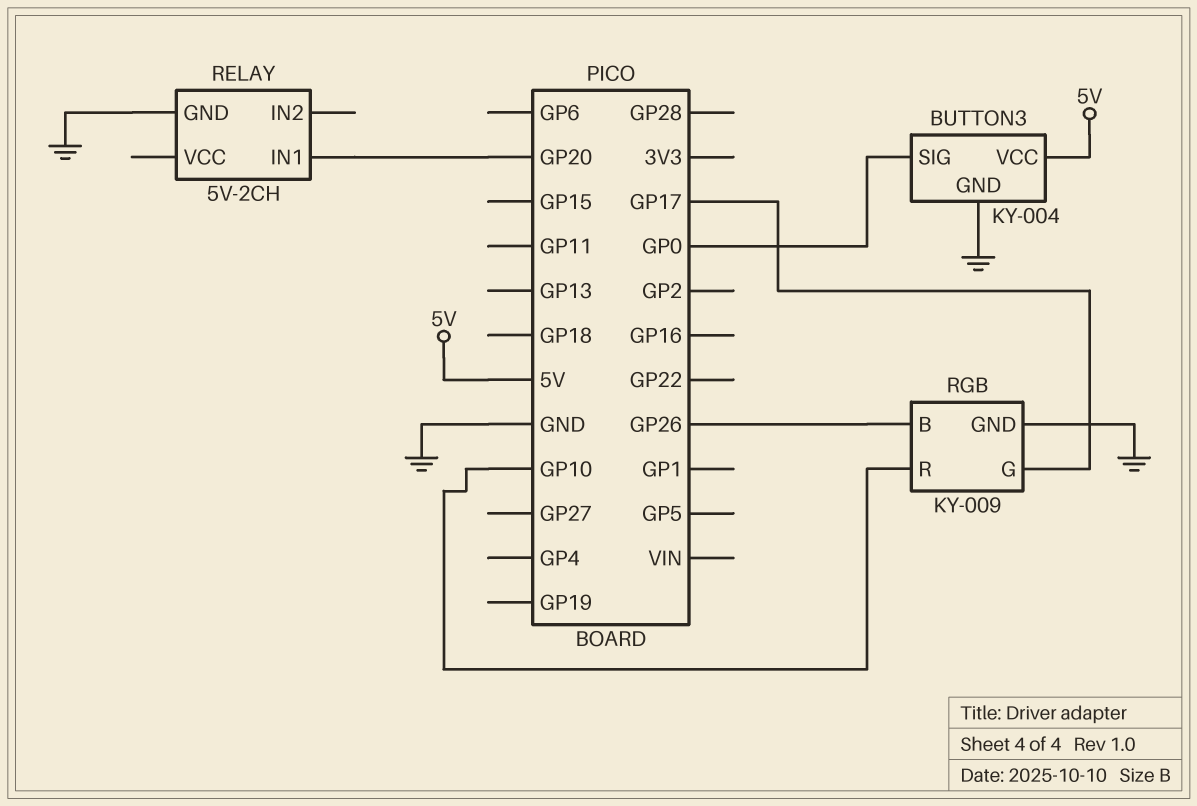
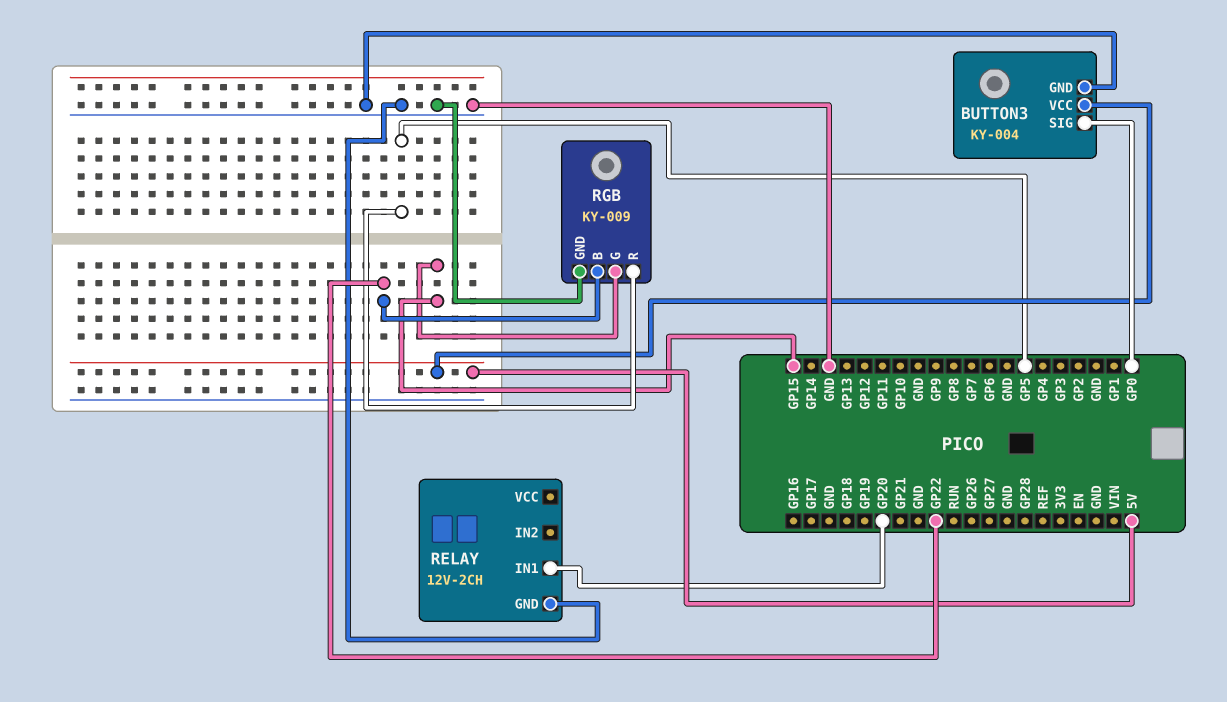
RELAY: 5V-2CH -> 12V-2CH
RGB pin B: GP26 -> GP22
RGB pin G: GP17 -> GP15
RGB pin R: GP10 -> GP5

